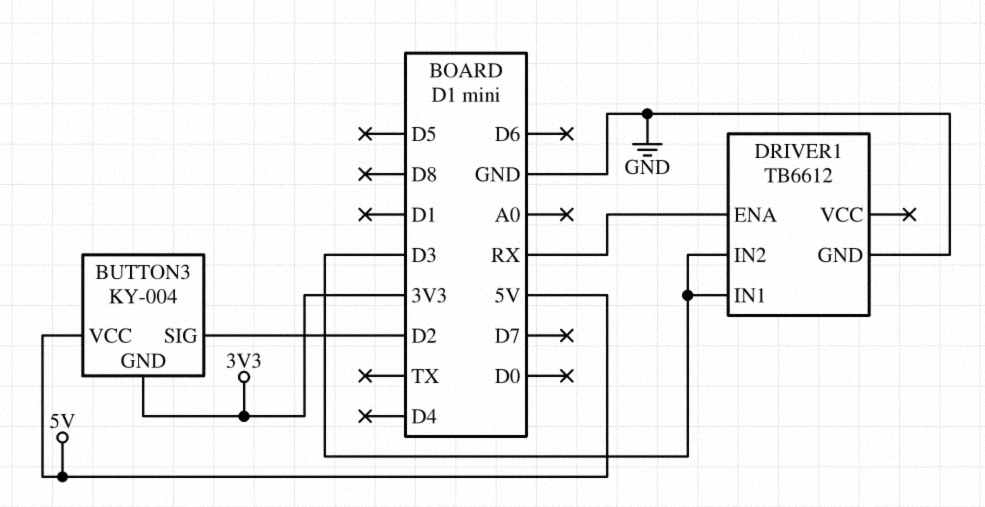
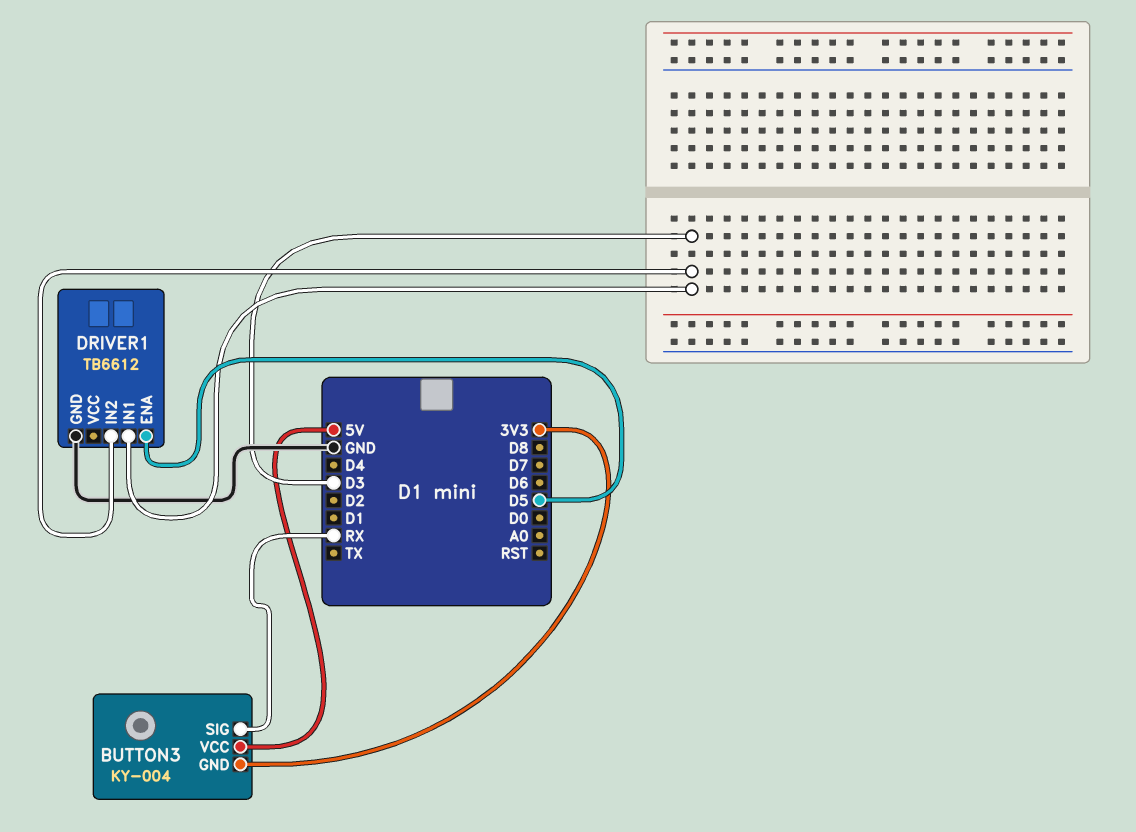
BUTTON3 pin SIG: D2 -> RX
DRIVER1 pin ENA: RX -> D5

